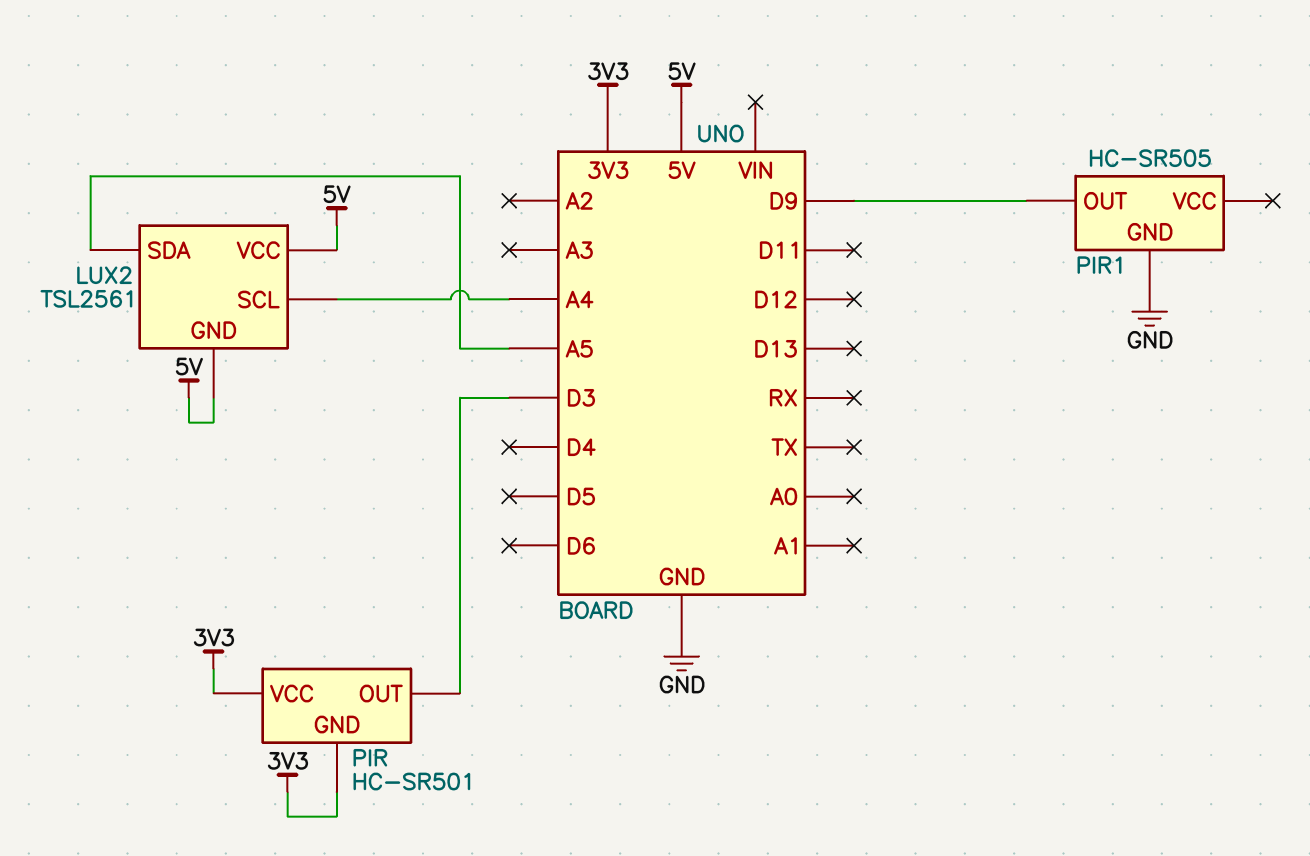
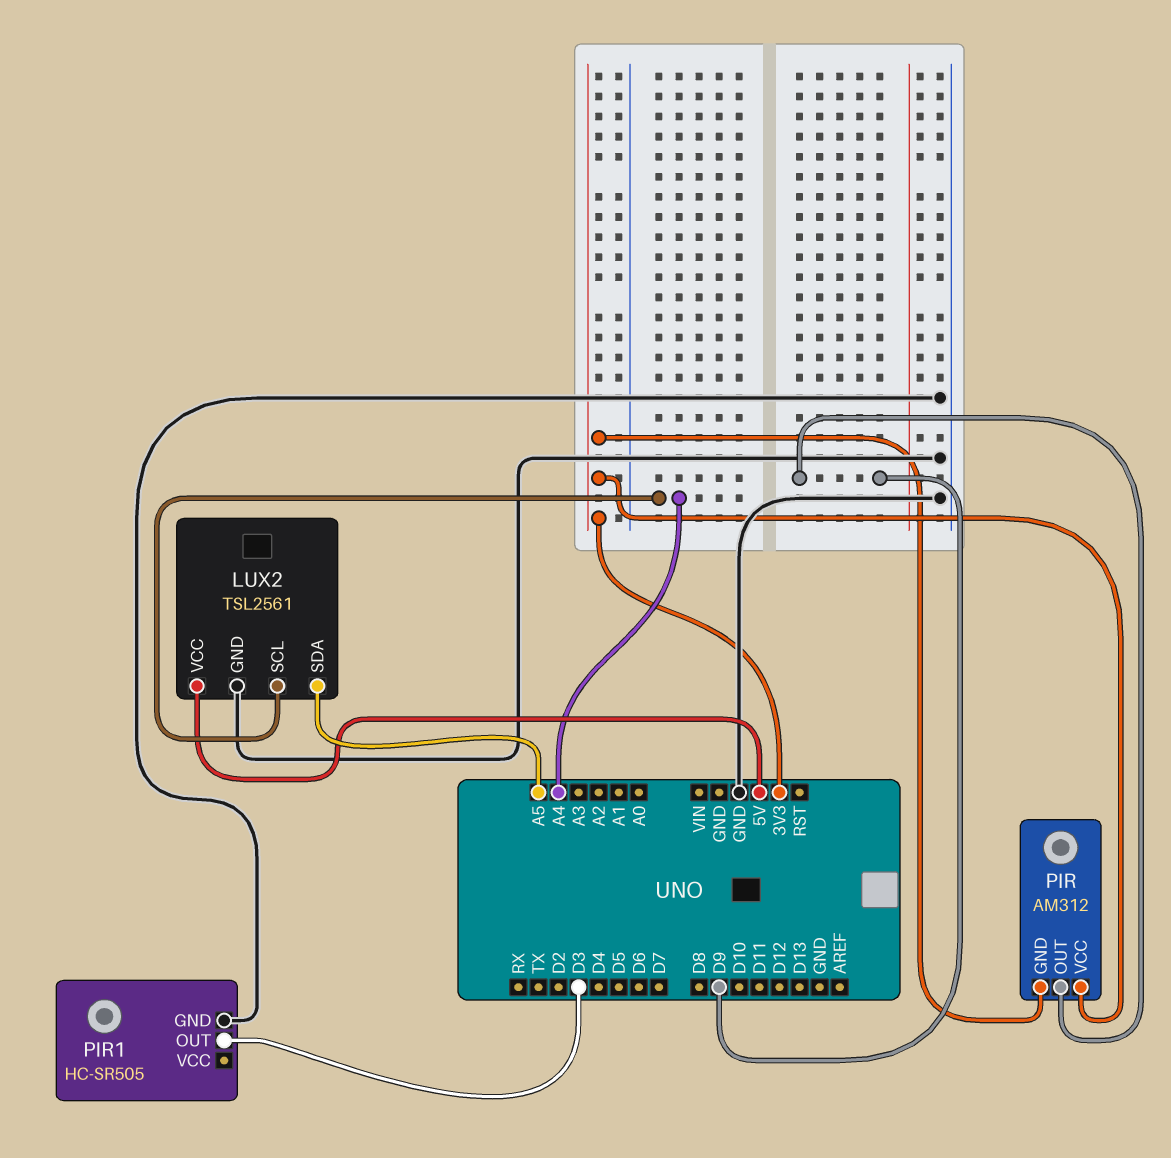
LUX2 pin GND: 5V -> GND
PIR: HC-SR501 -> AM312
PIR pin OUT: D3 -> D9
PIR1 pin OUT: D9 -> D3

